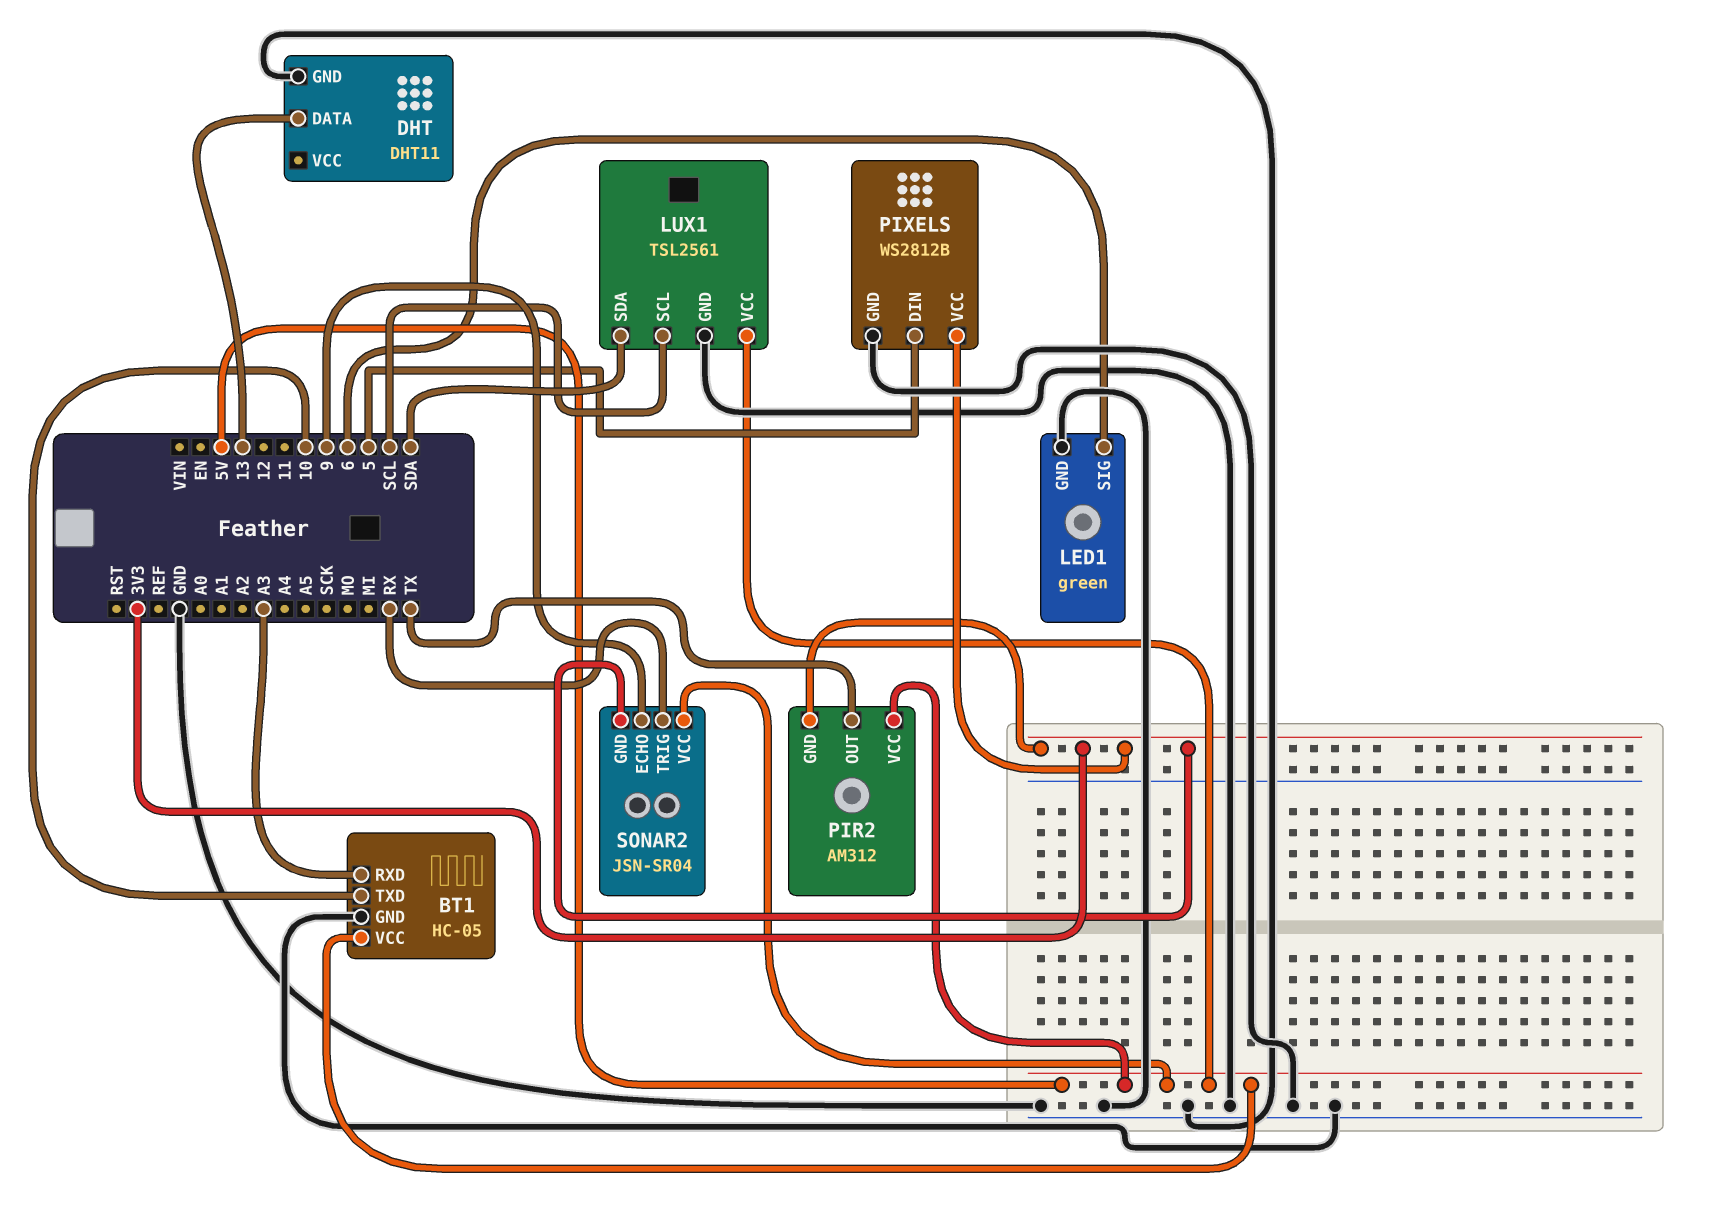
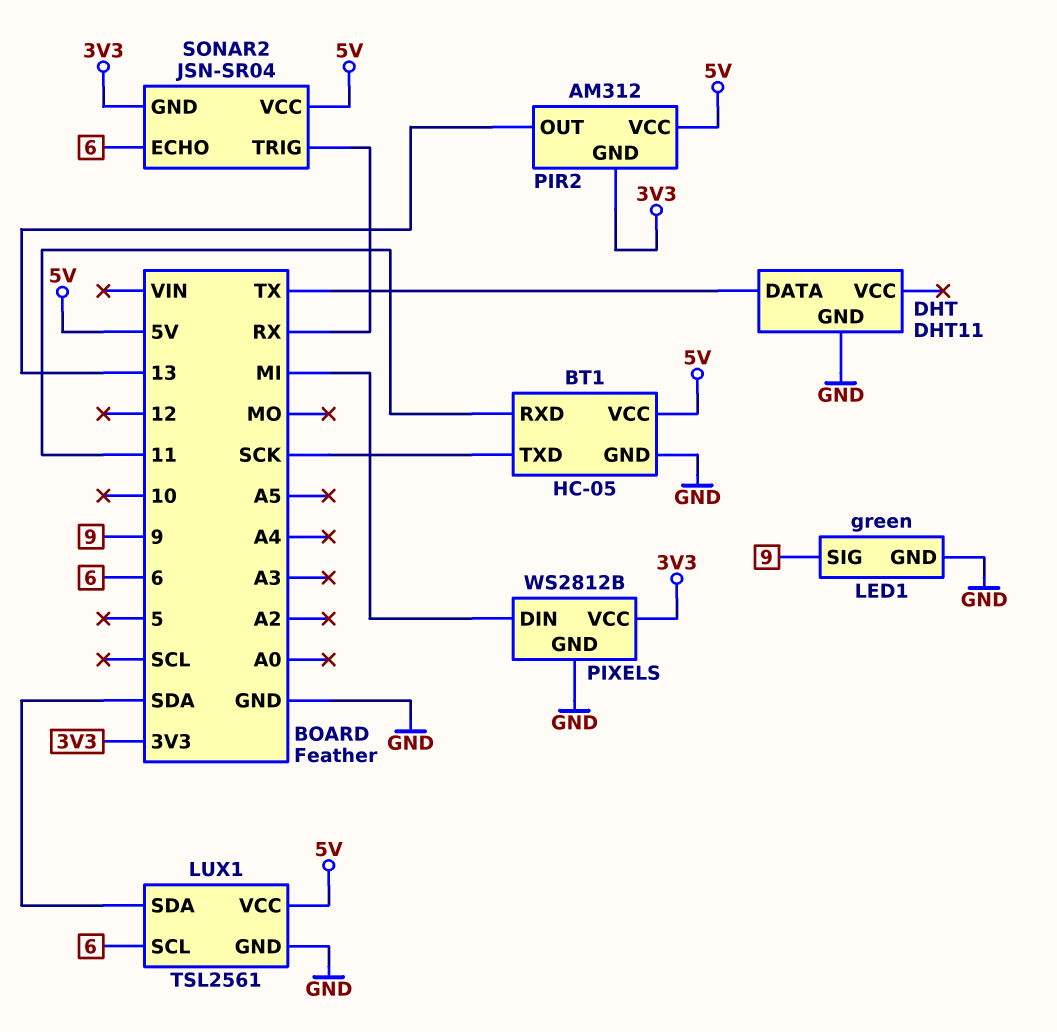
BT1 pin RXD: A3 -> 11
BT1 pin TXD: 10 -> SCK
DHT pin DATA: 13 -> TX
LED1 pin SIG: 6 -> 9
LUX1 pin SCL: SCL -> 6
PIR2 pin OUT: TX -> 13
PIXELS pin DIN: 5 -> MI
SONAR2 pin ECHO: 9 -> 6

